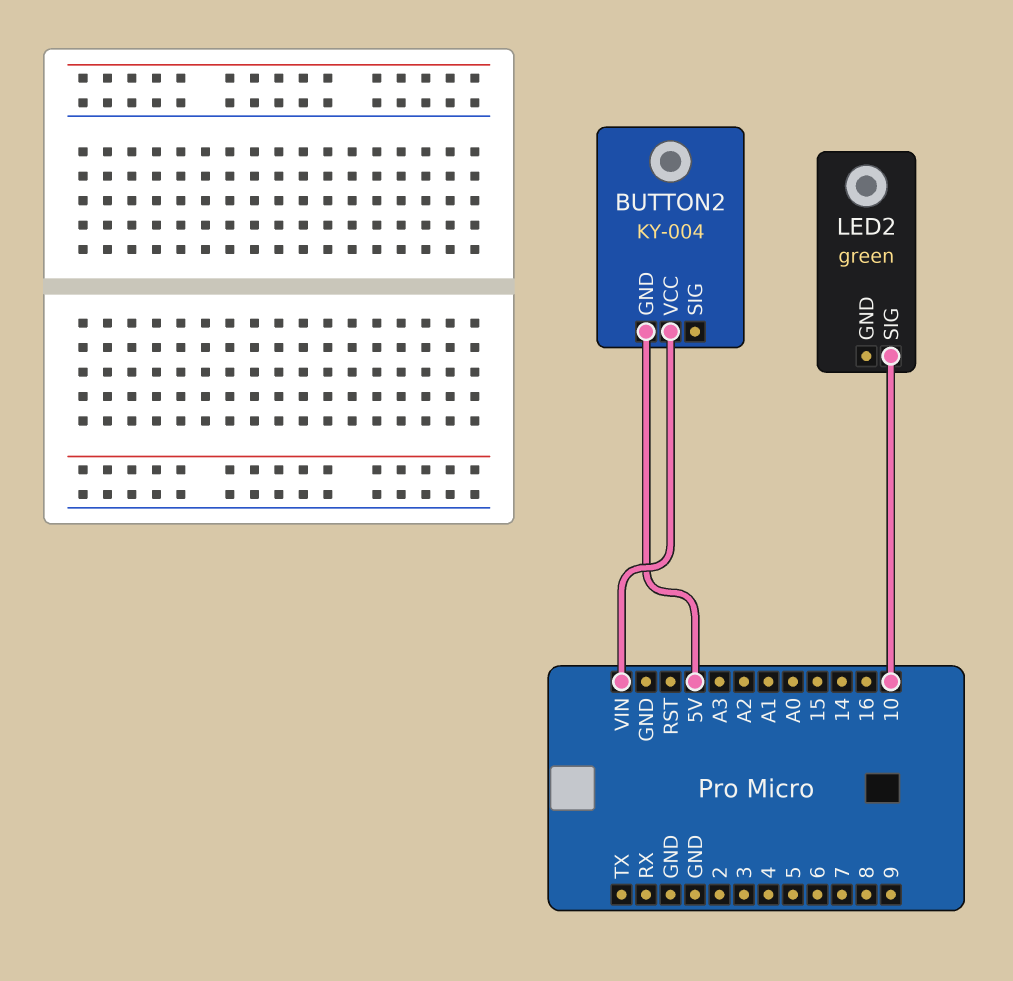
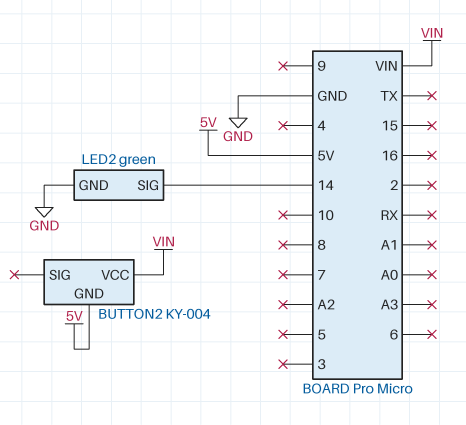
LED2 pin GND: none -> GND
LED2 pin SIG: 10 -> 14

